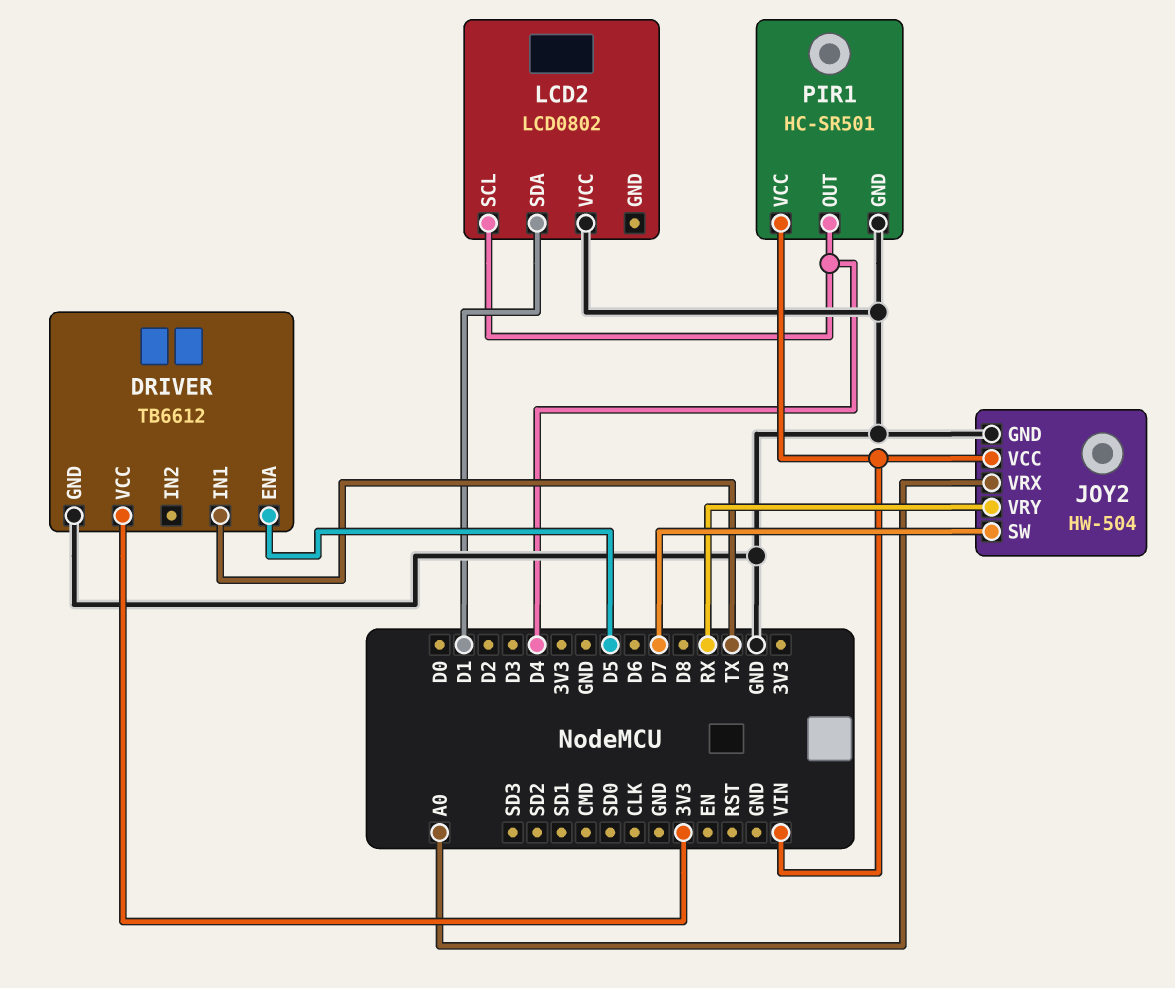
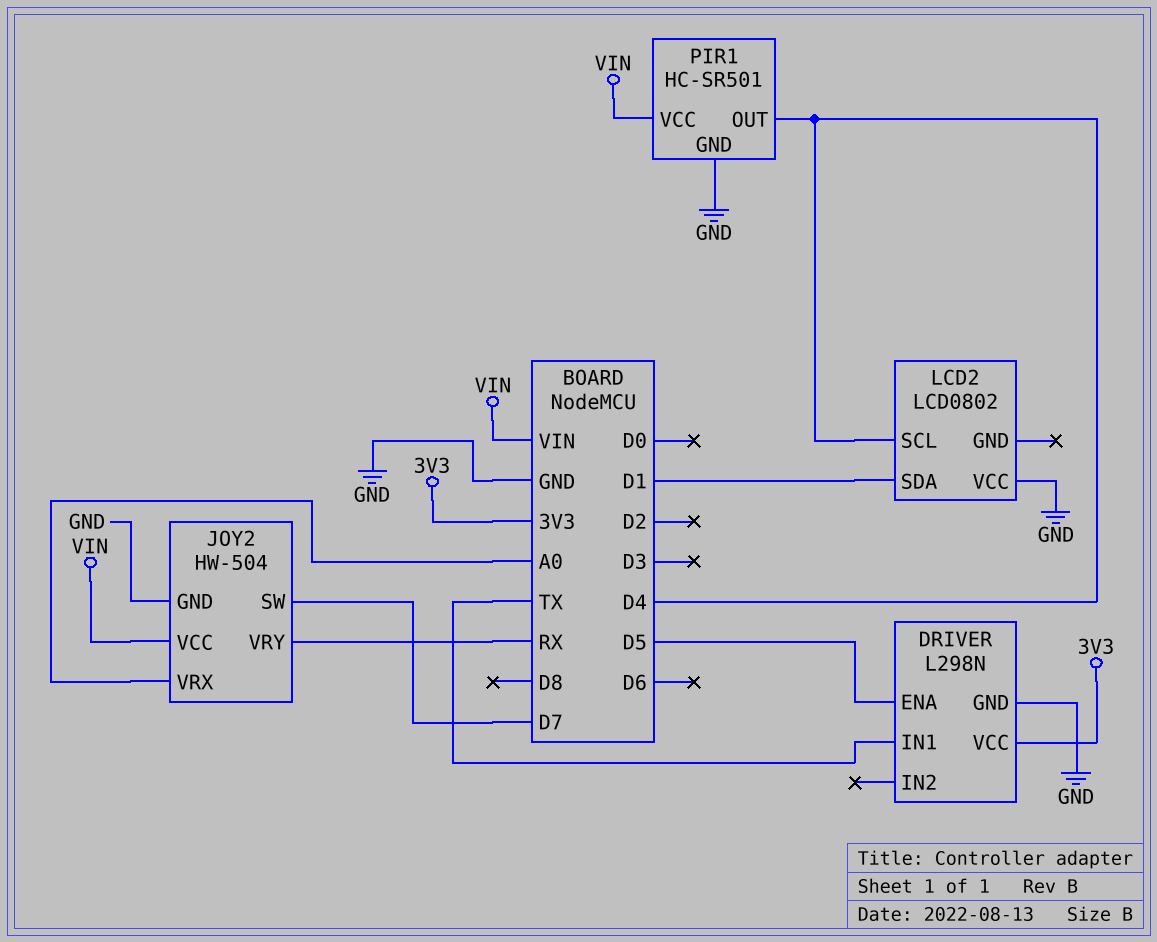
DRIVER: TB6612 -> L298N

